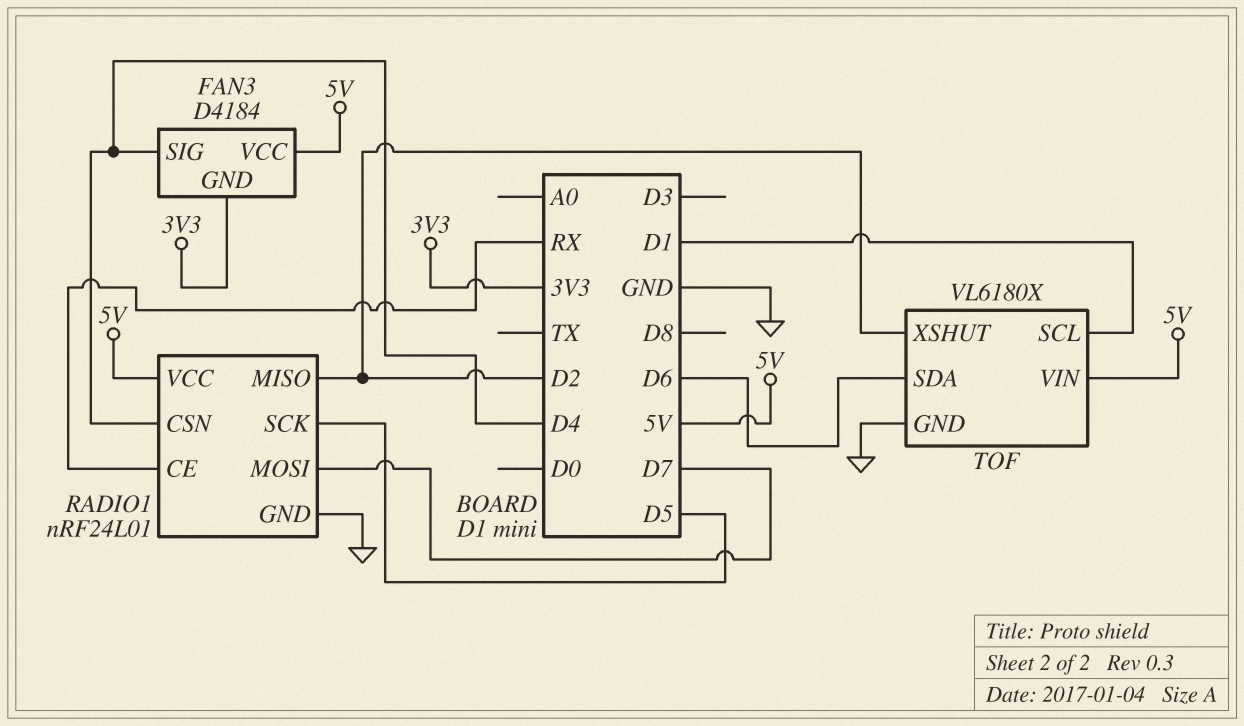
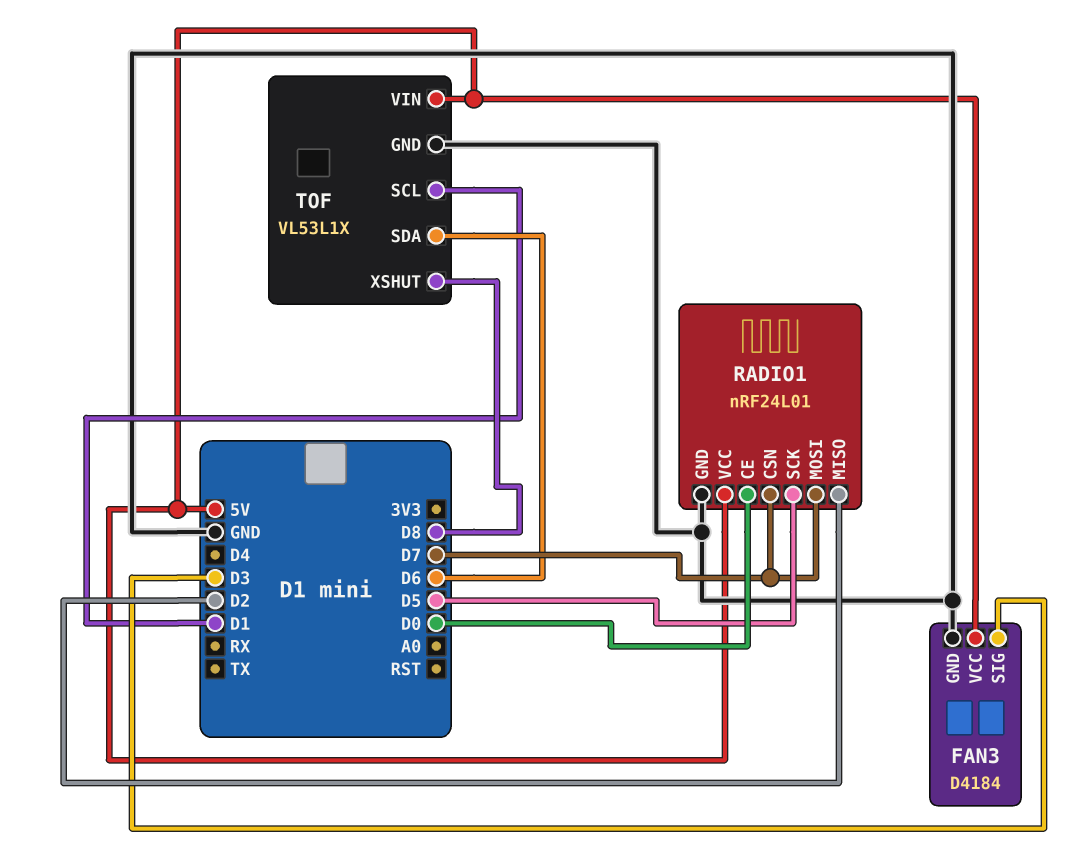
FAN3 pin GND: 3V3 -> GND
FAN3 pin SIG: D4 -> D3
RADIO1 pin CE: RX -> D0
RADIO1 pin CSN: D4 -> D7
TOF: VL6180X -> VL53L1X
TOF pin XSHUT: D2 -> D8

